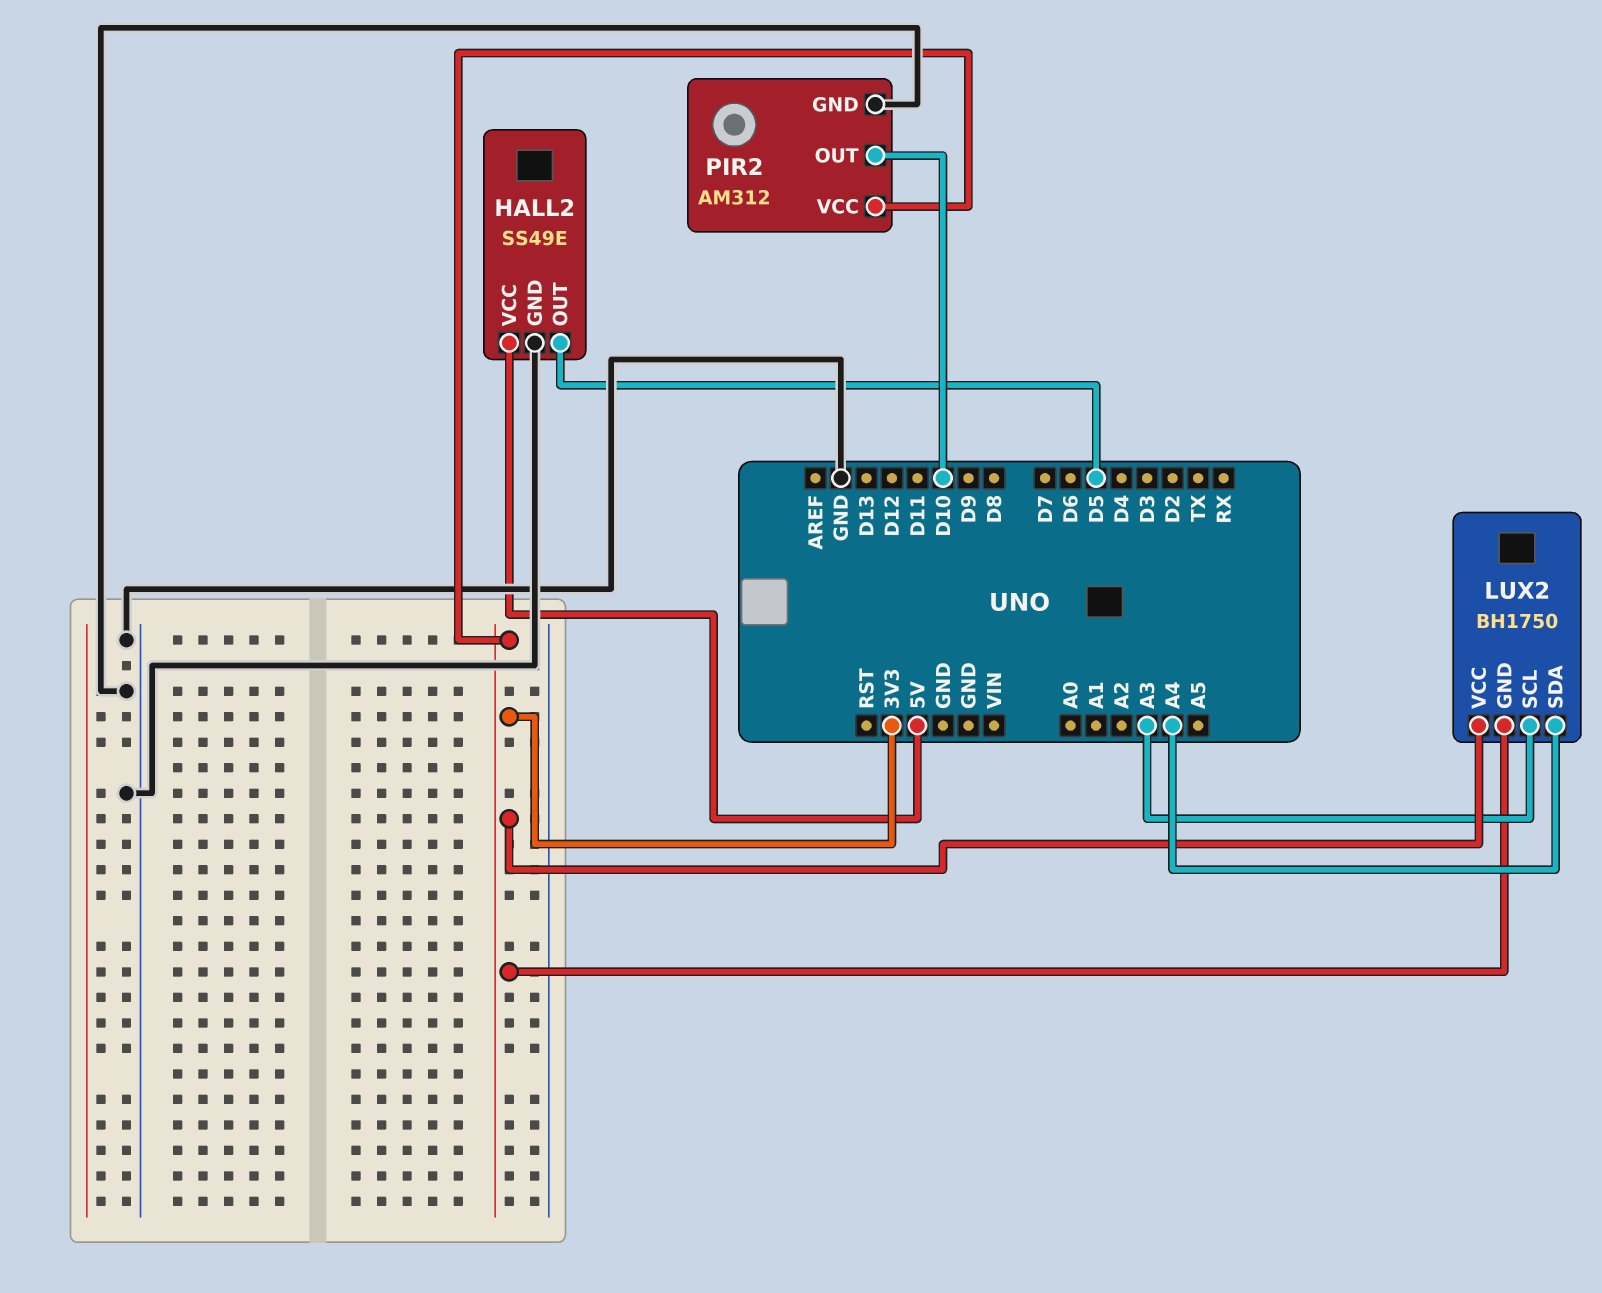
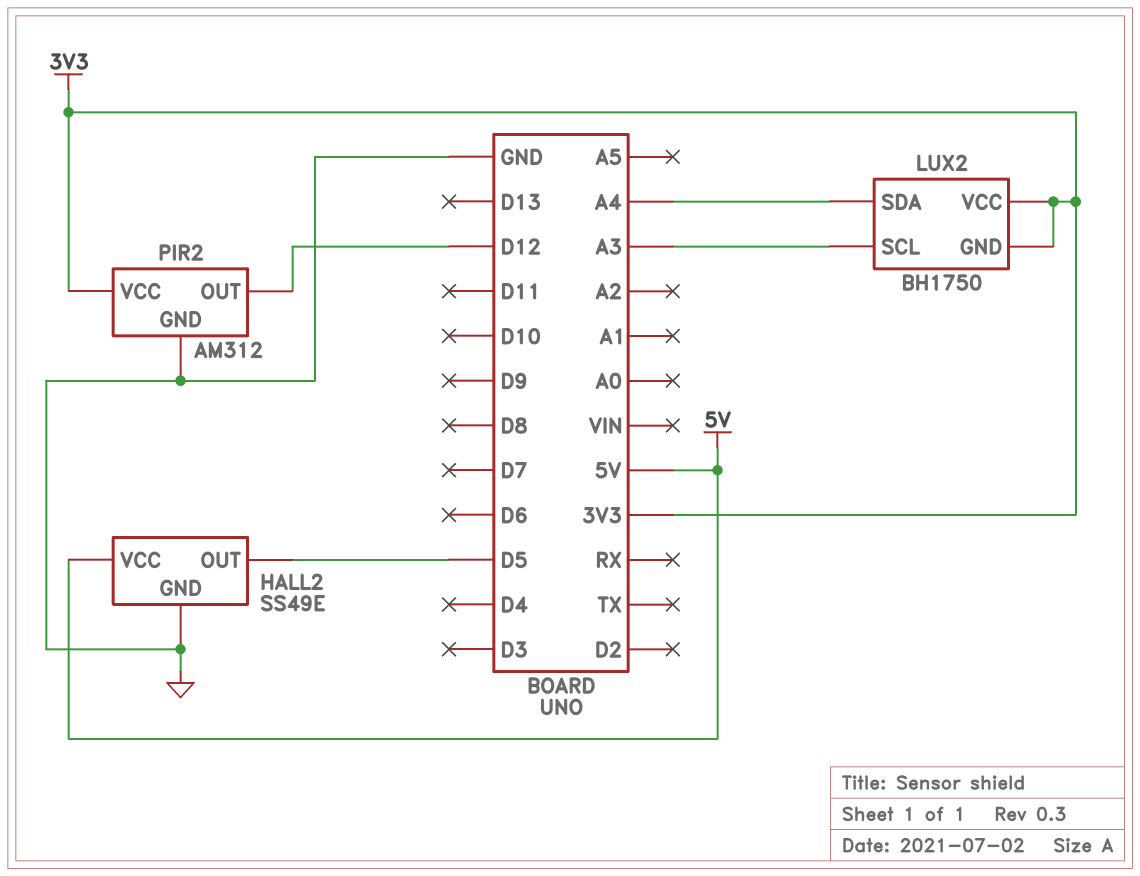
PIR2 pin OUT: D10 -> D12

